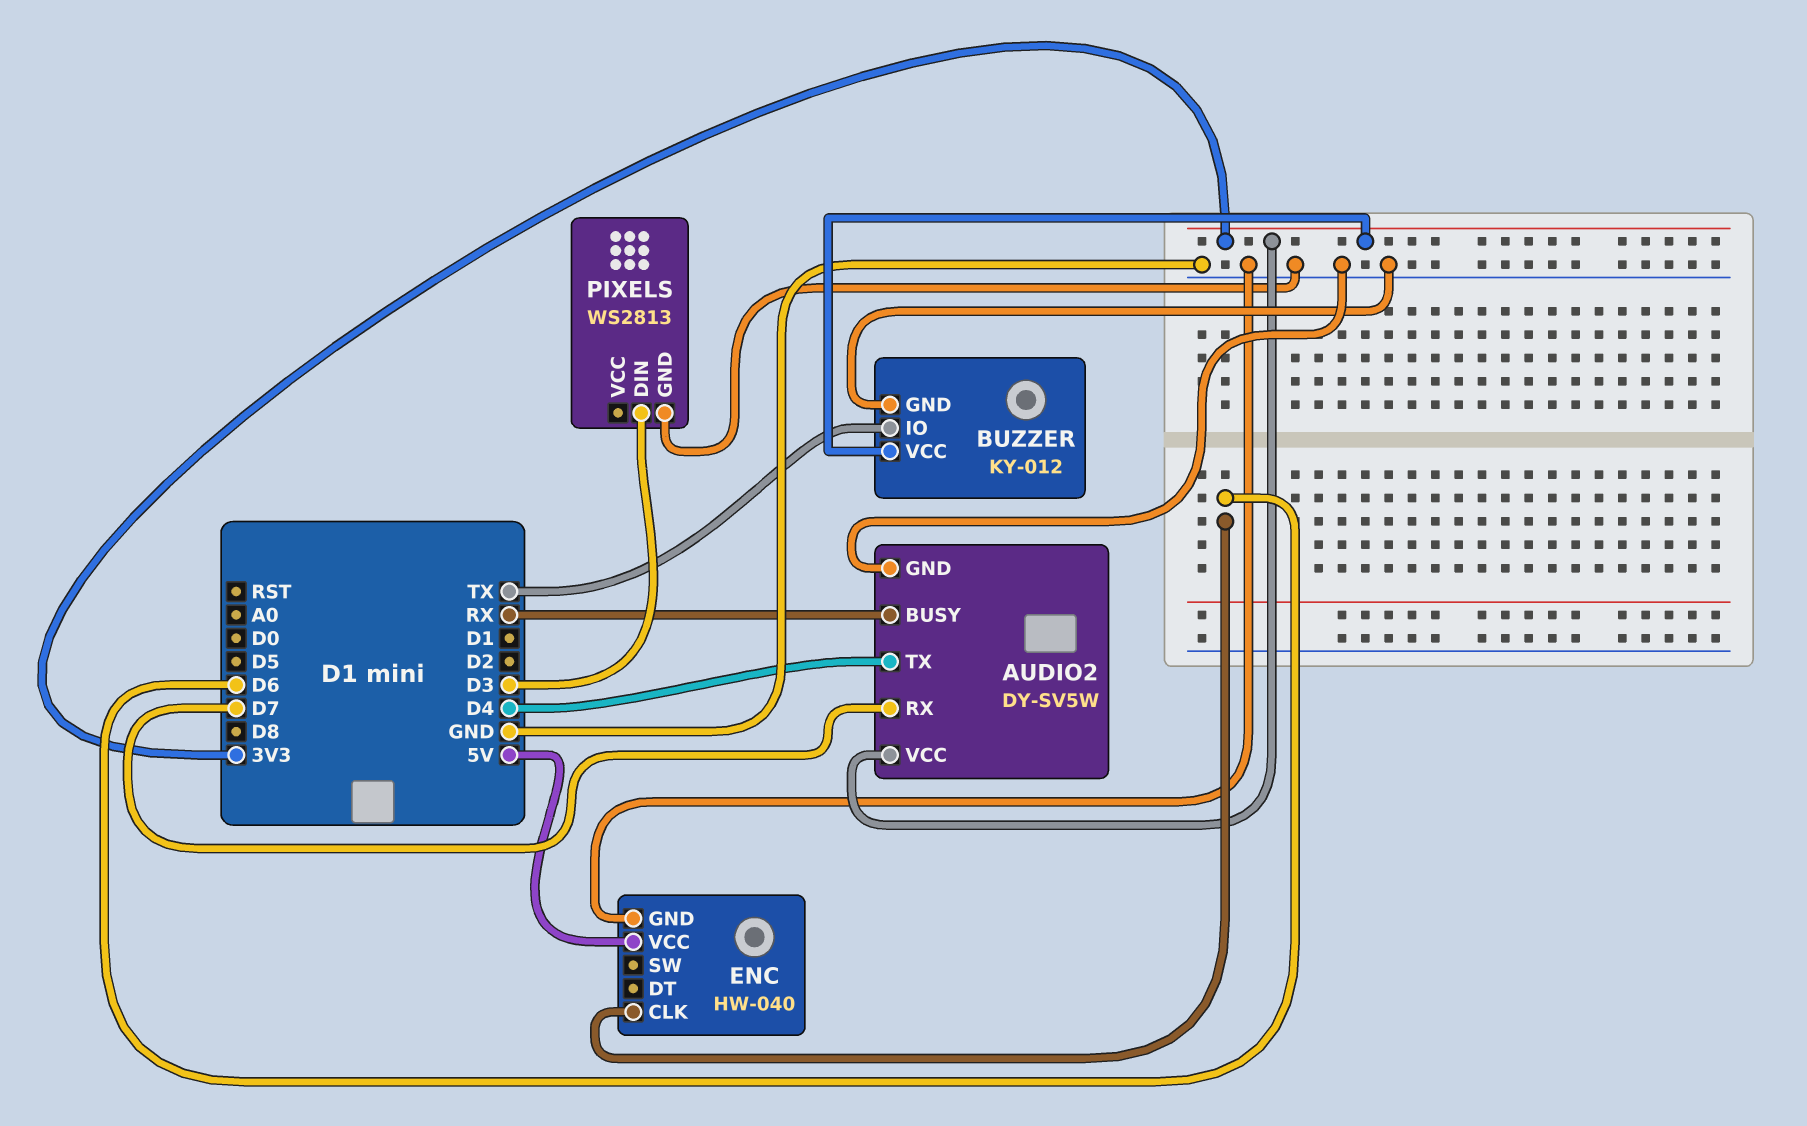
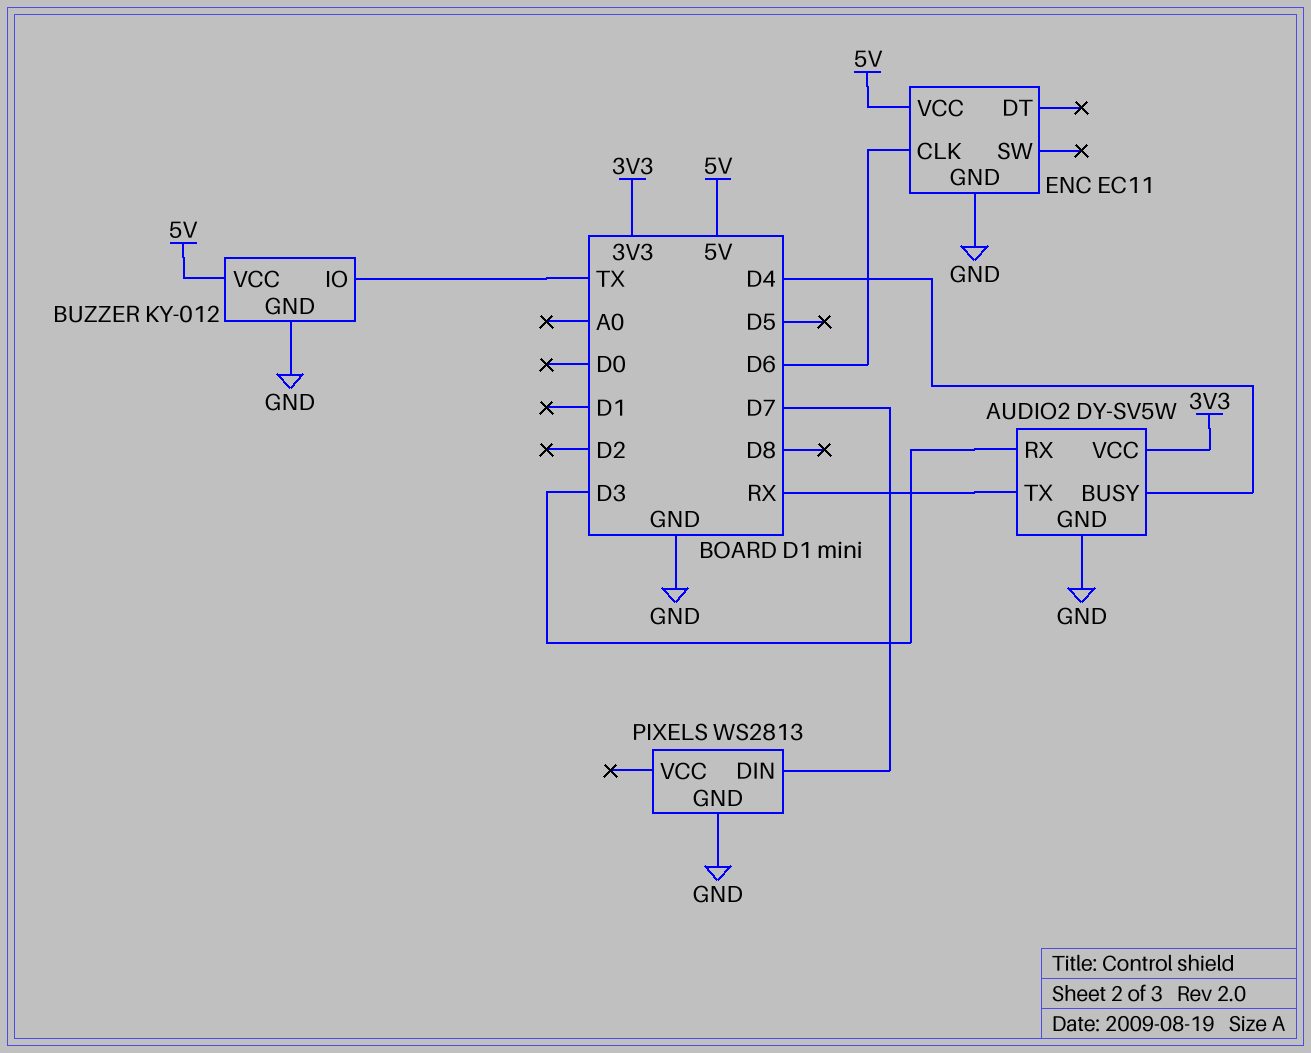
AUDIO2 pin BUSY: RX -> D4
AUDIO2 pin RX: D7 -> D3
AUDIO2 pin TX: D4 -> RX
BUZZER pin VCC: 3V3 -> 5V
ENC: HW-040 -> EC11
PIXELS pin DIN: D3 -> D7

